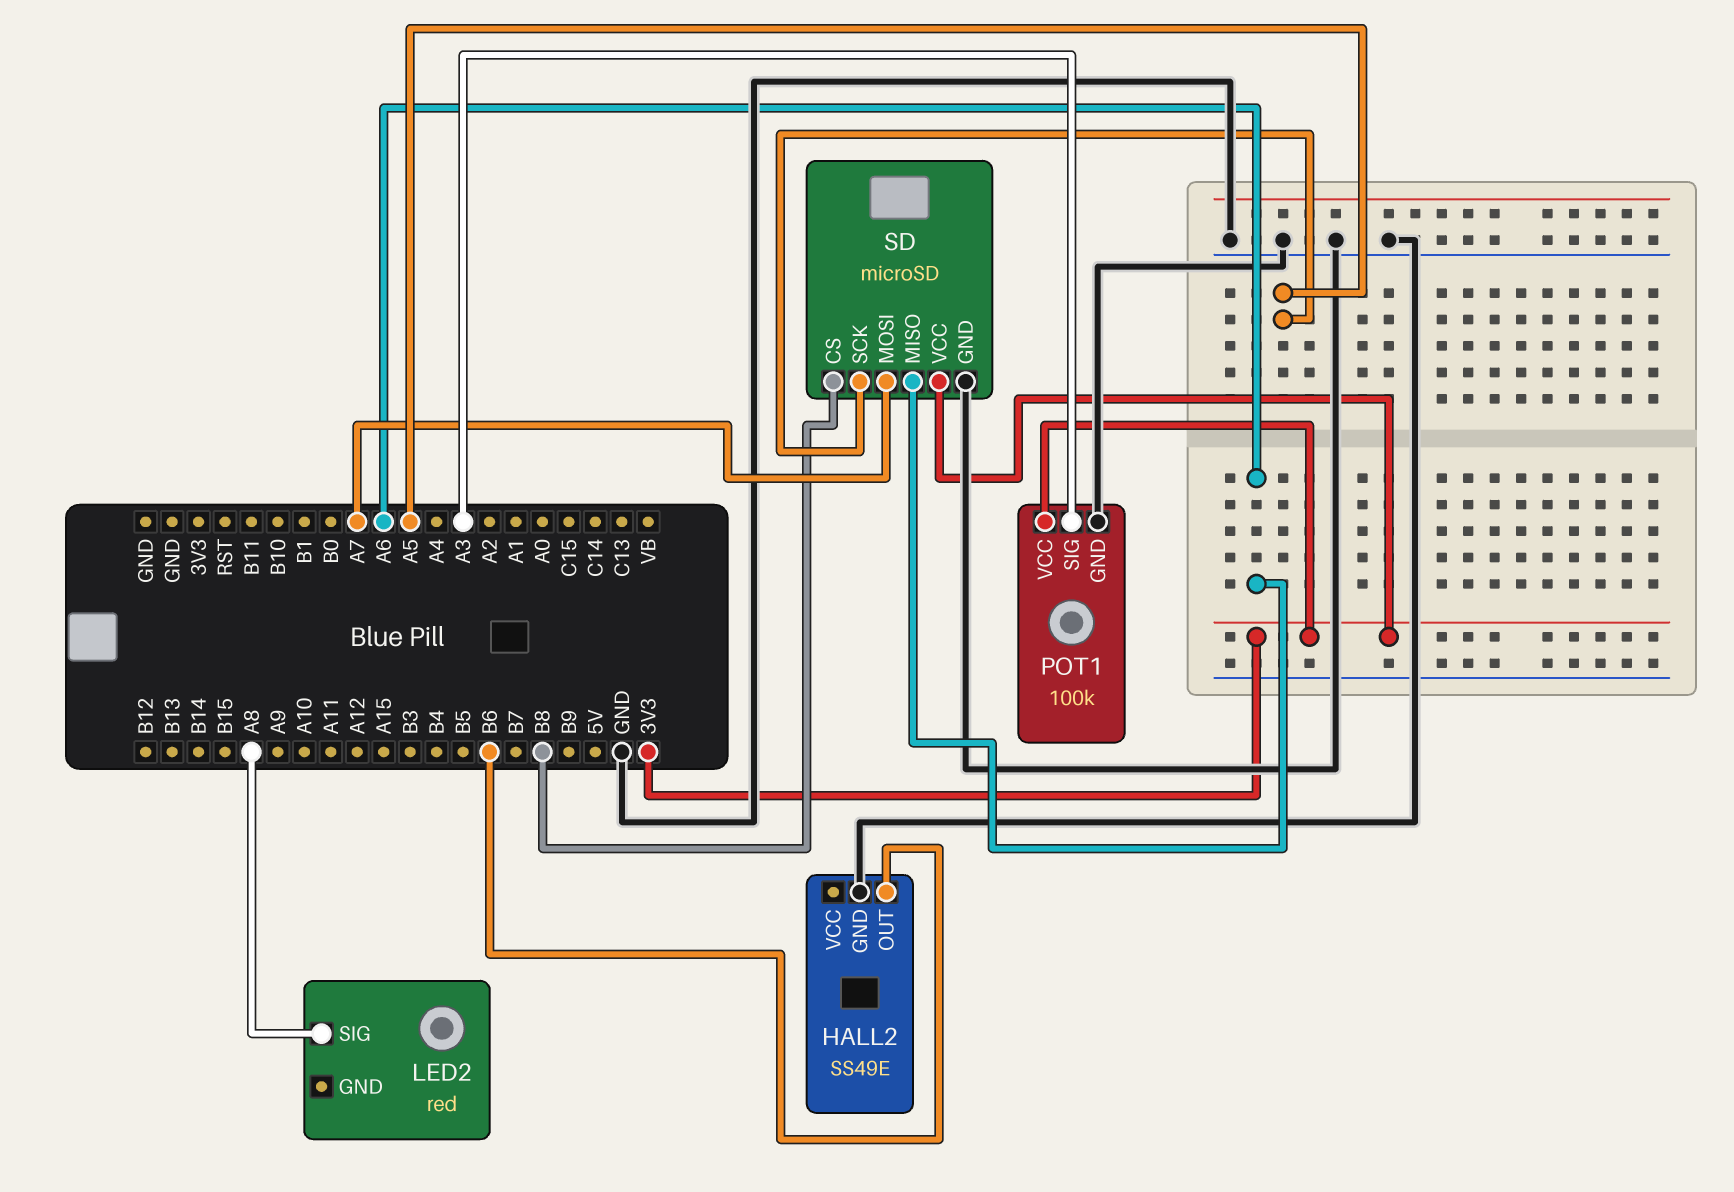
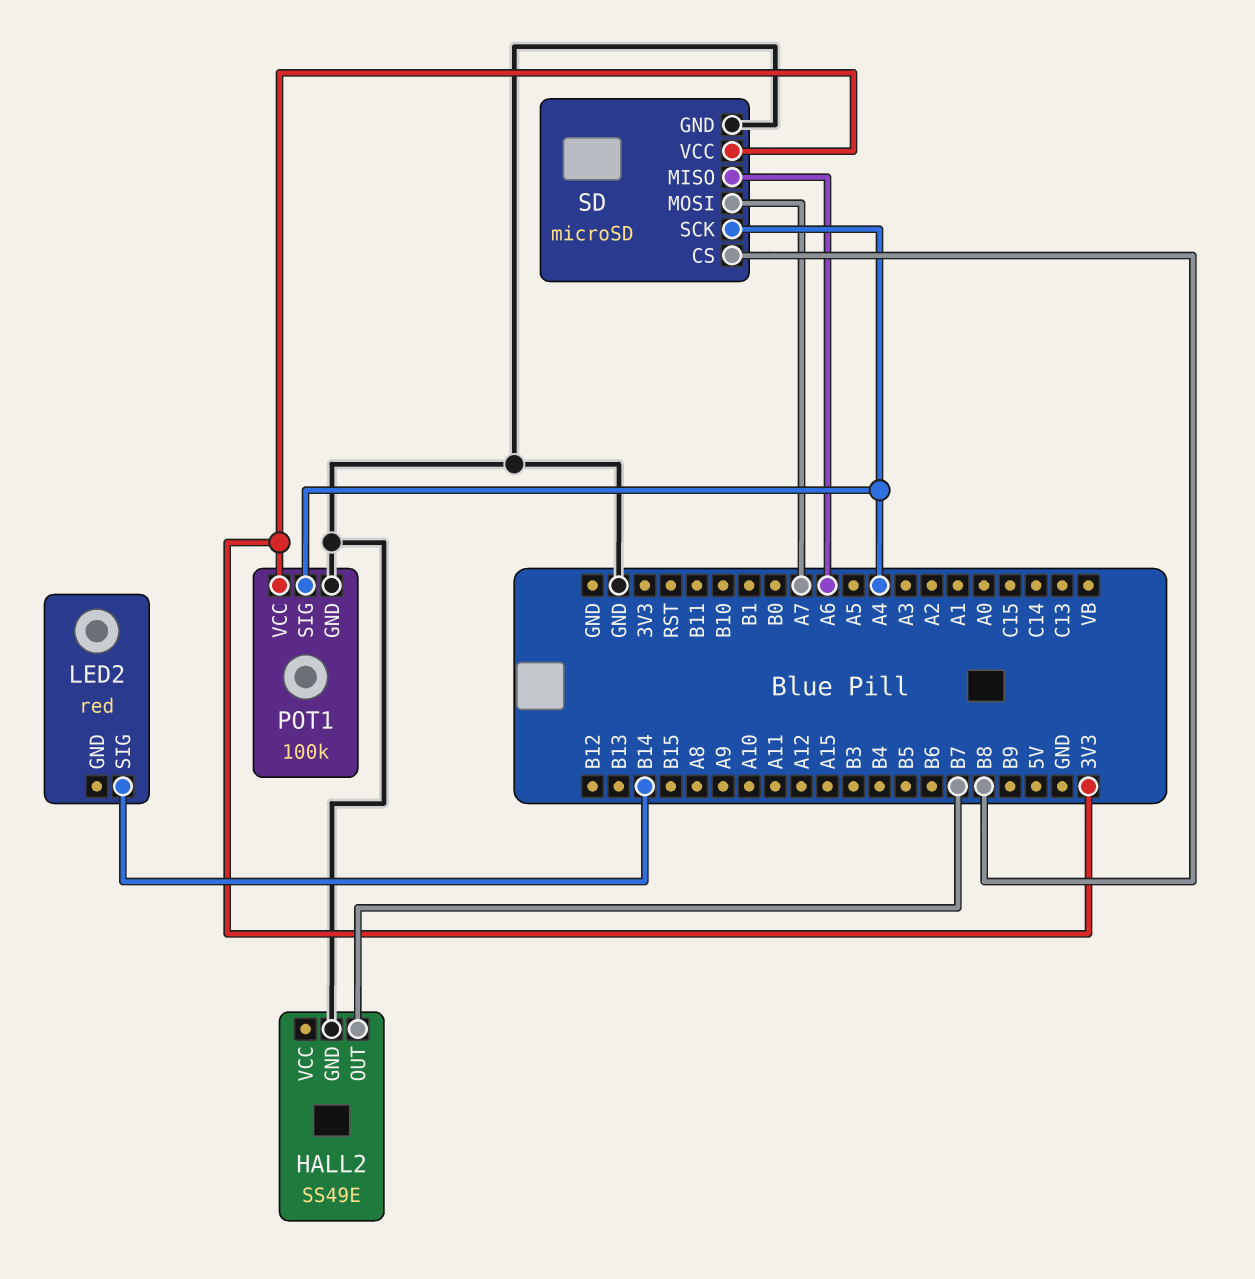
HALL2 pin OUT: B6 -> B7
LED2 pin SIG: A8 -> B14
POT1 pin SIG: A3 -> A4
SD pin SCK: A5 -> A4

